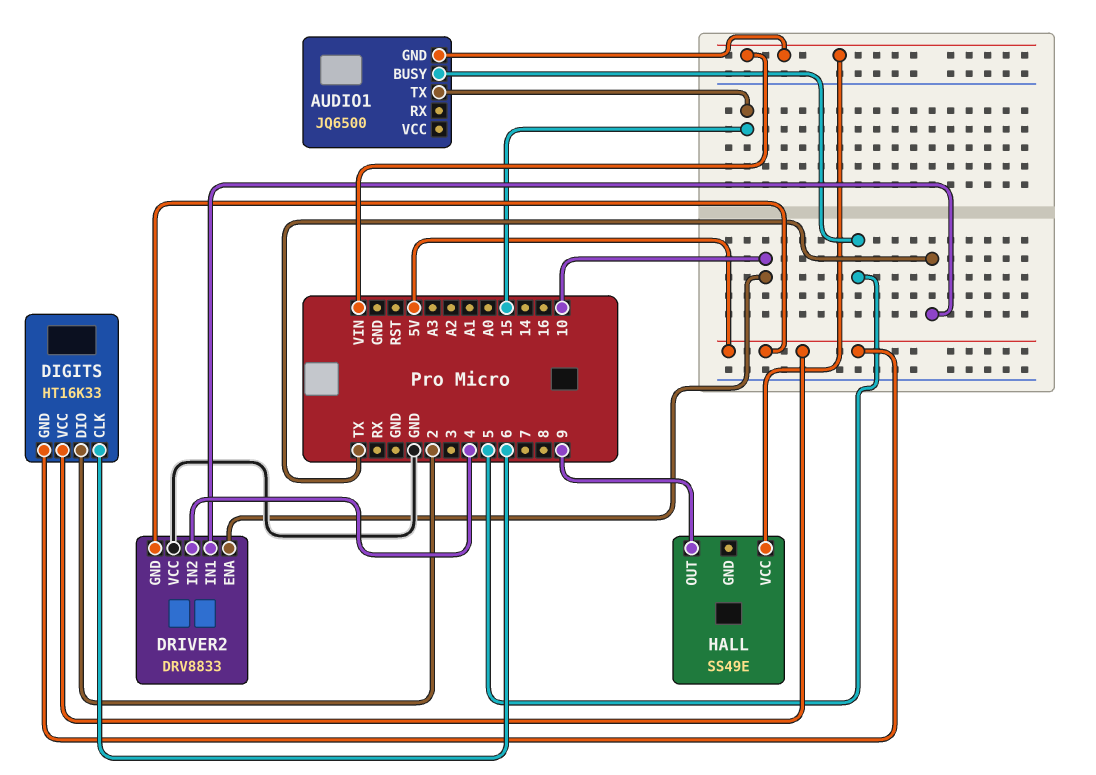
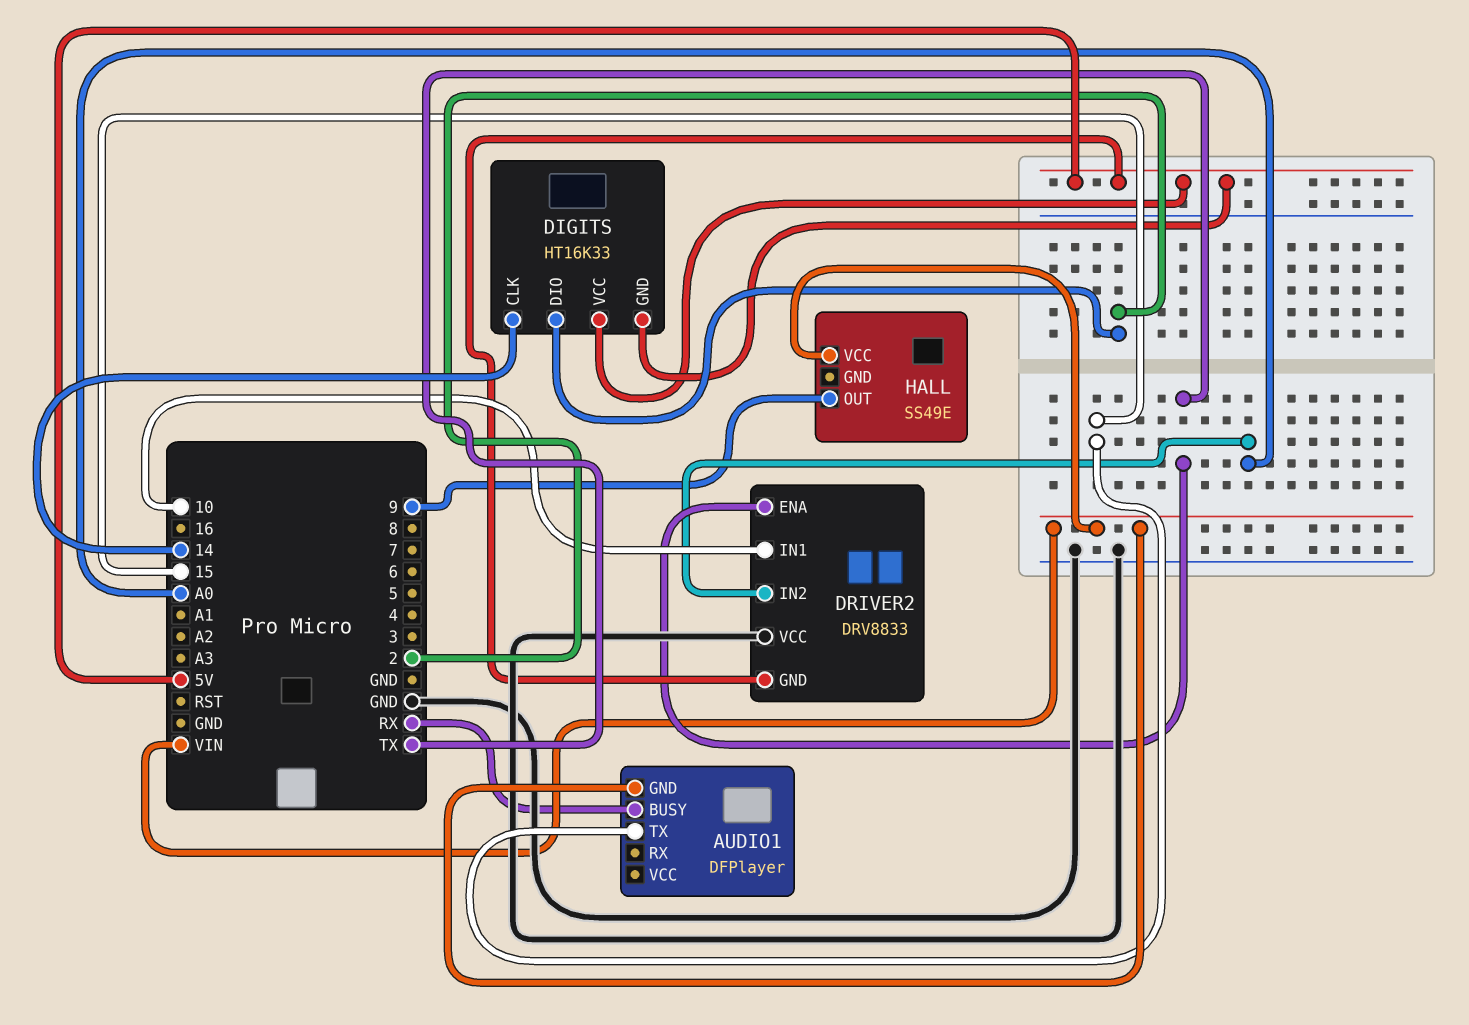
AUDIO1: JQ6500 -> DFPlayer
AUDIO1 pin BUSY: 5 -> RX
DIGITS pin CLK: 6 -> 14
DRIVER2 pin ENA: 10 -> TX
DRIVER2 pin IN1: TX -> 10
DRIVER2 pin IN2: 4 -> A0

